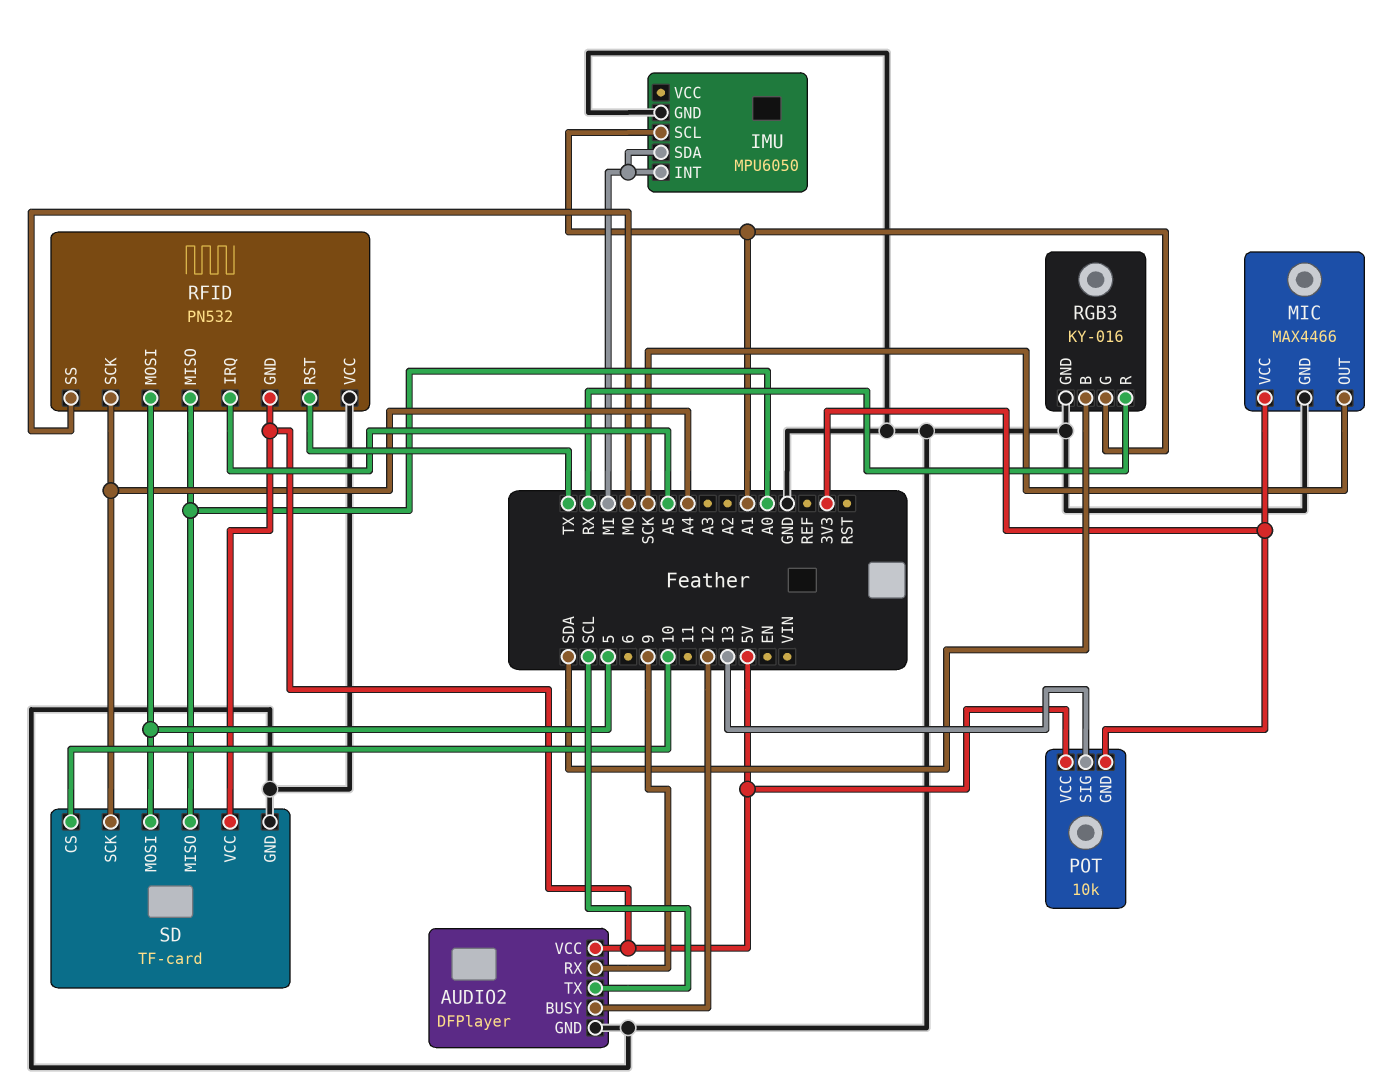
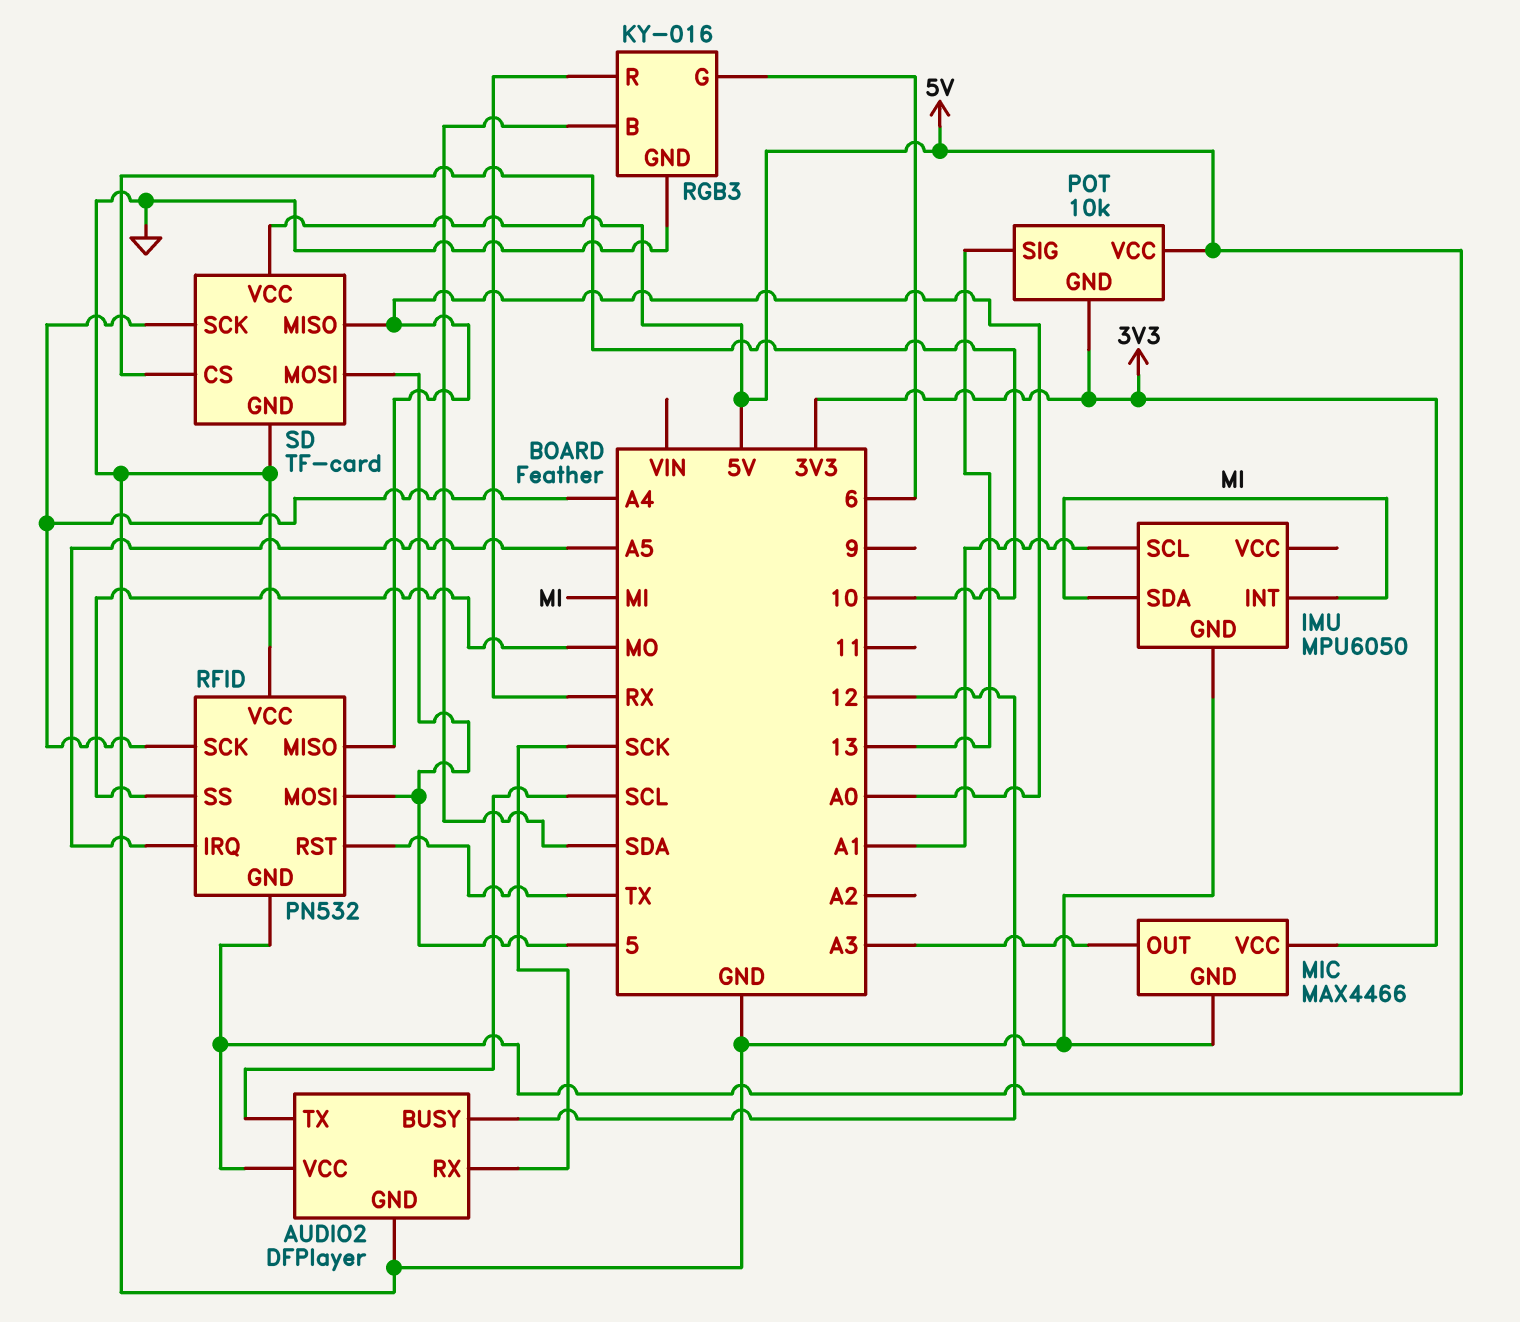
AUDIO2 pin RX: 9 -> SCK
MIC pin OUT: SCK -> A3
RGB3 pin G: A1 -> 6

